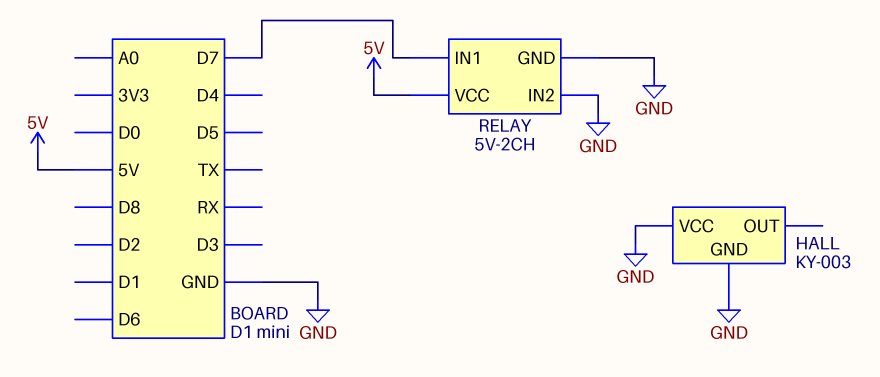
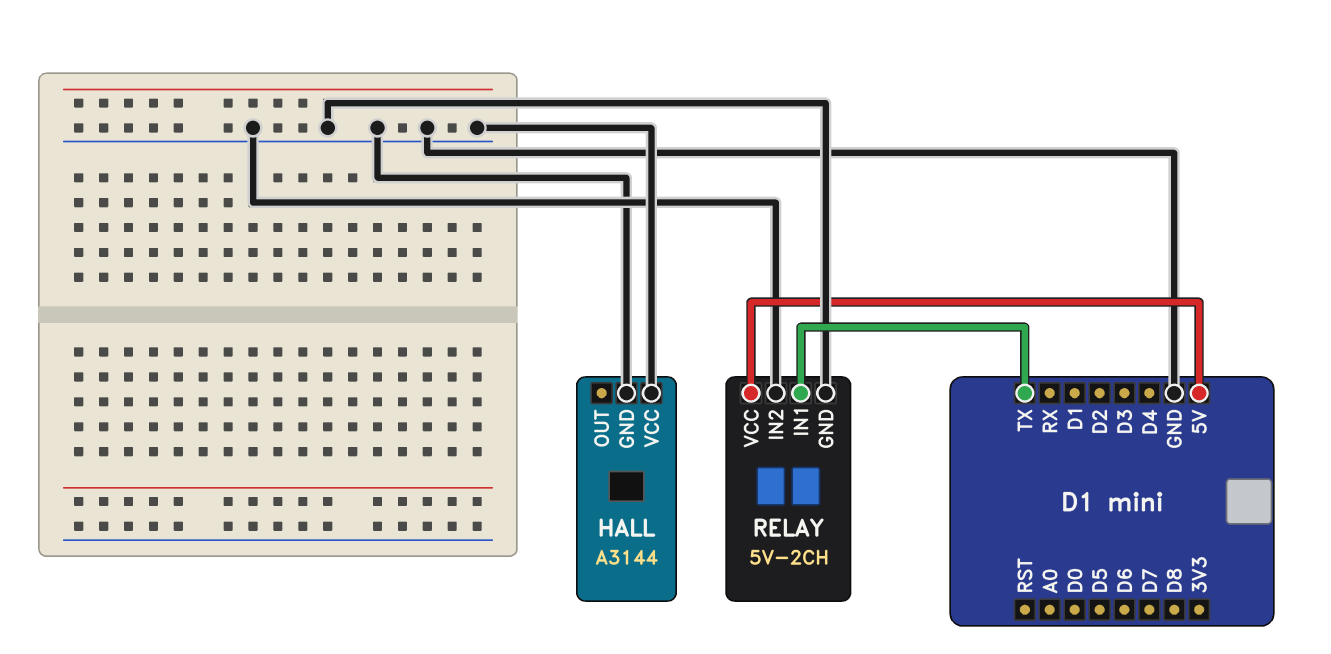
HALL: KY-003 -> A3144
RELAY pin IN1: D7 -> TX

